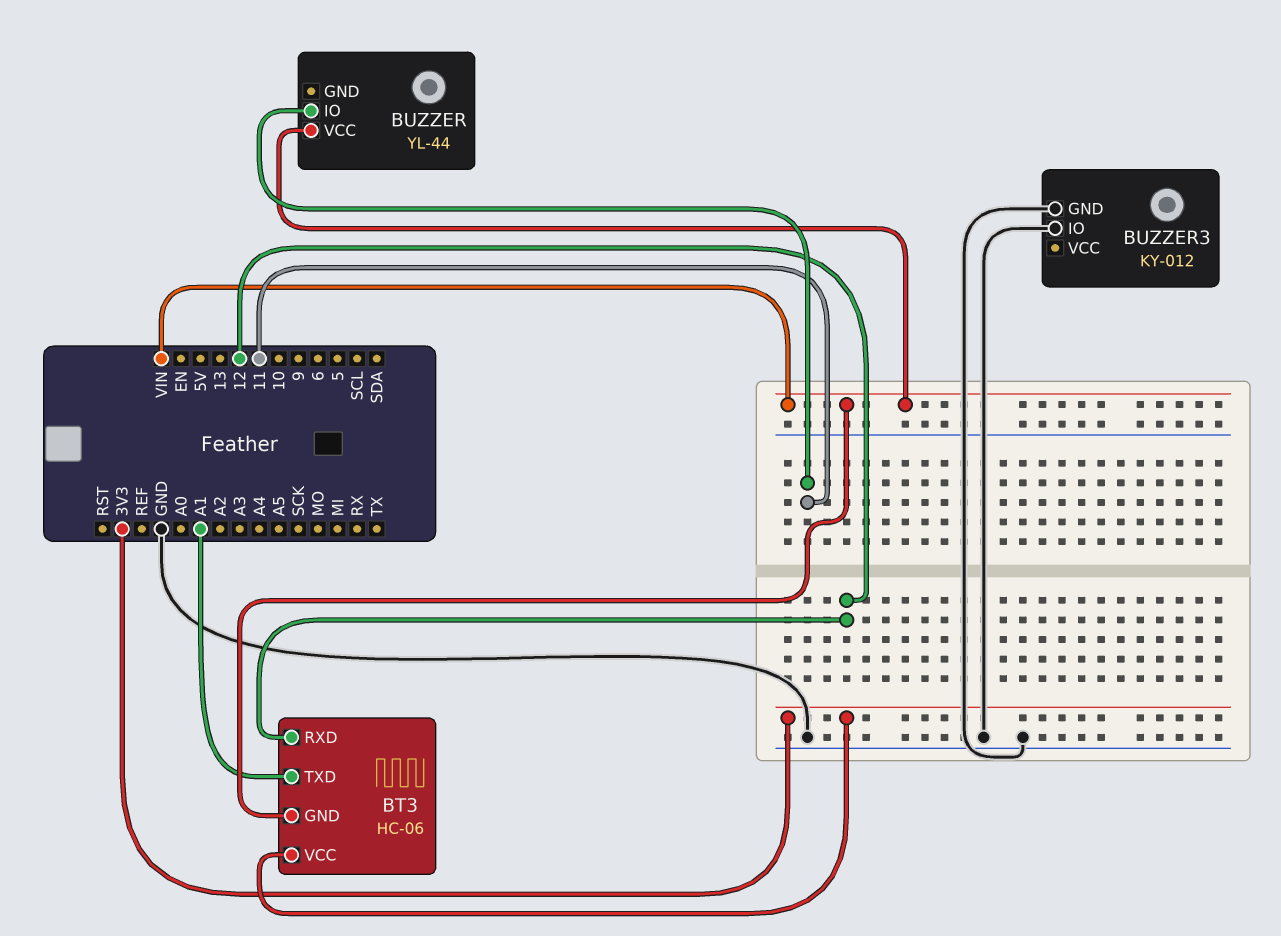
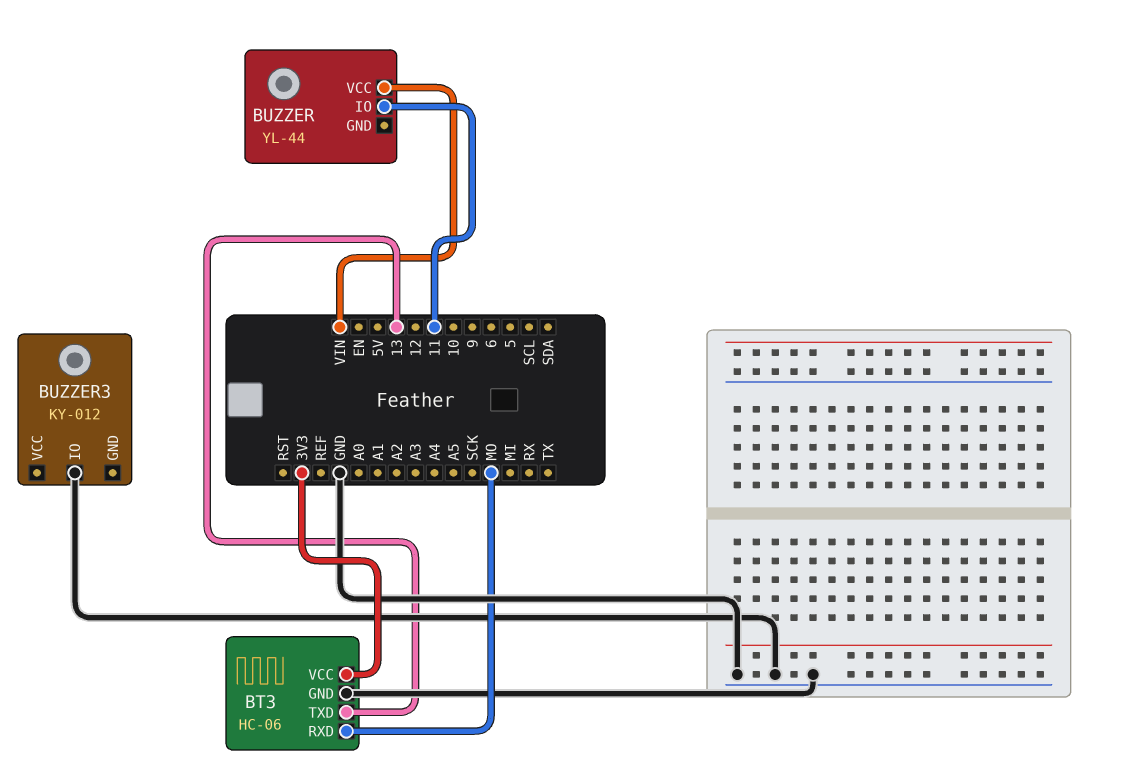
BT3 pin GND: VIN -> GND
BT3 pin RXD: 12 -> MO
BT3 pin TXD: A1 -> 13
BUZZER3 pin GND: GND -> none

